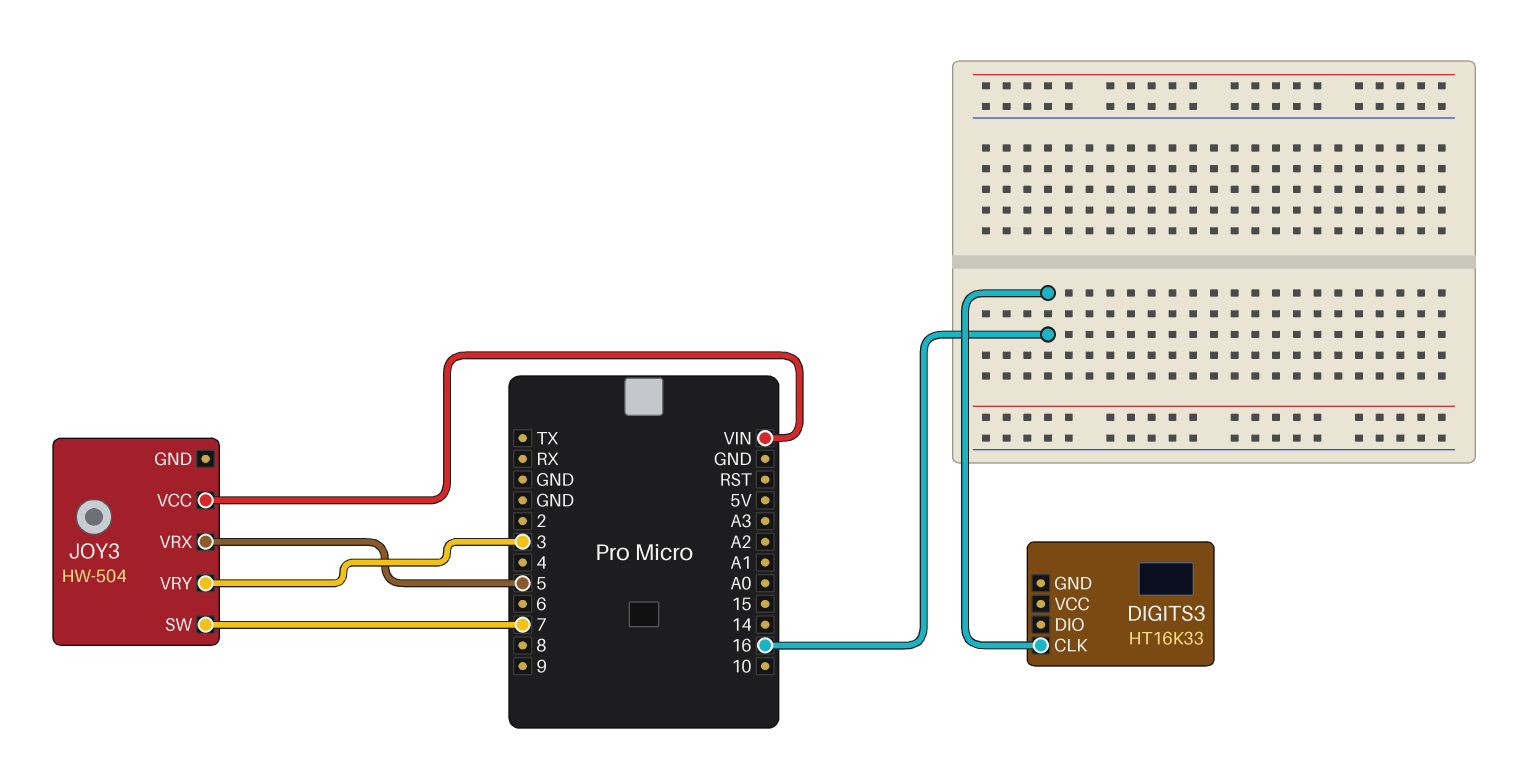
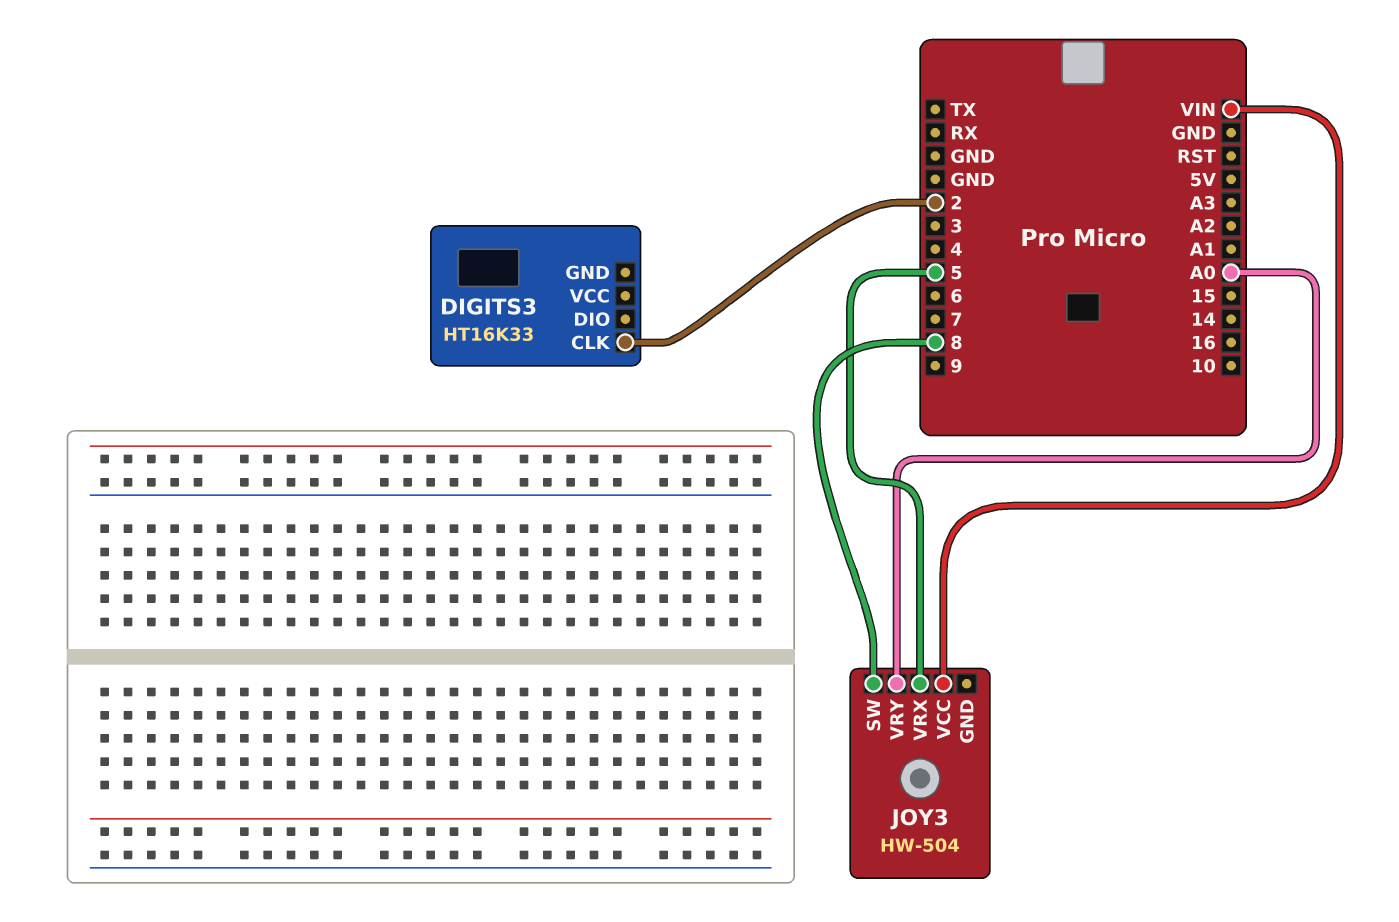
DIGITS3 pin CLK: 16 -> 2
JOY3 pin SW: 7 -> 8
JOY3 pin VRY: 3 -> A0

